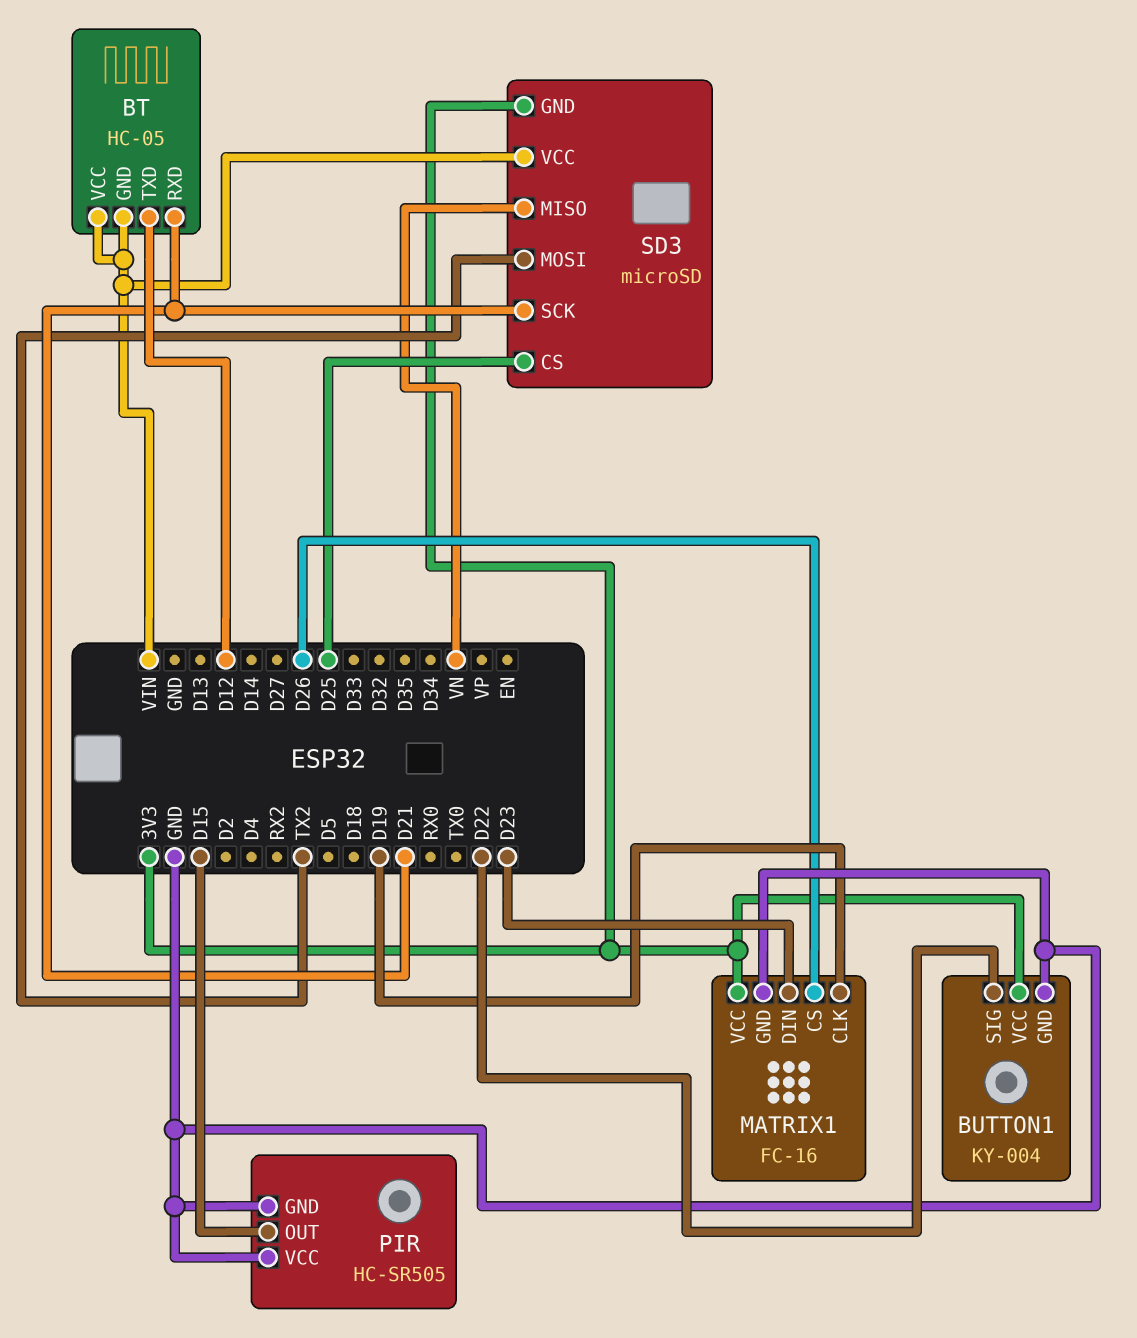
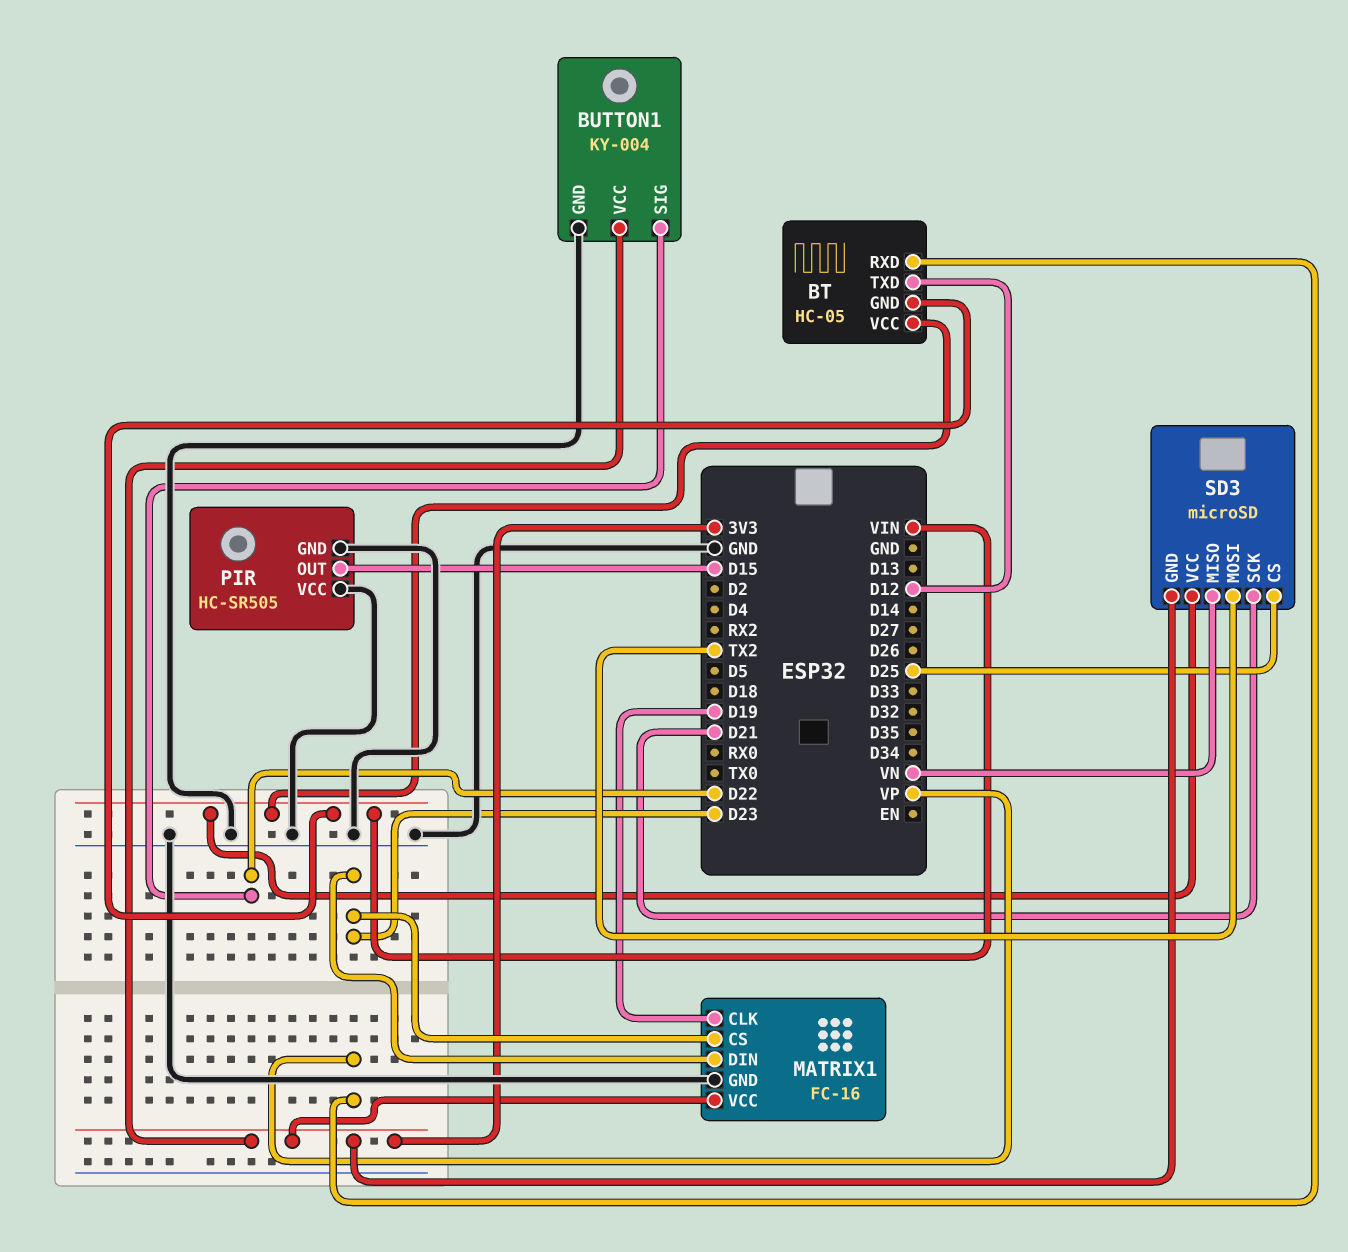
BT pin RXD: D21 -> VP
MATRIX1 pin CS: D26 -> D23

